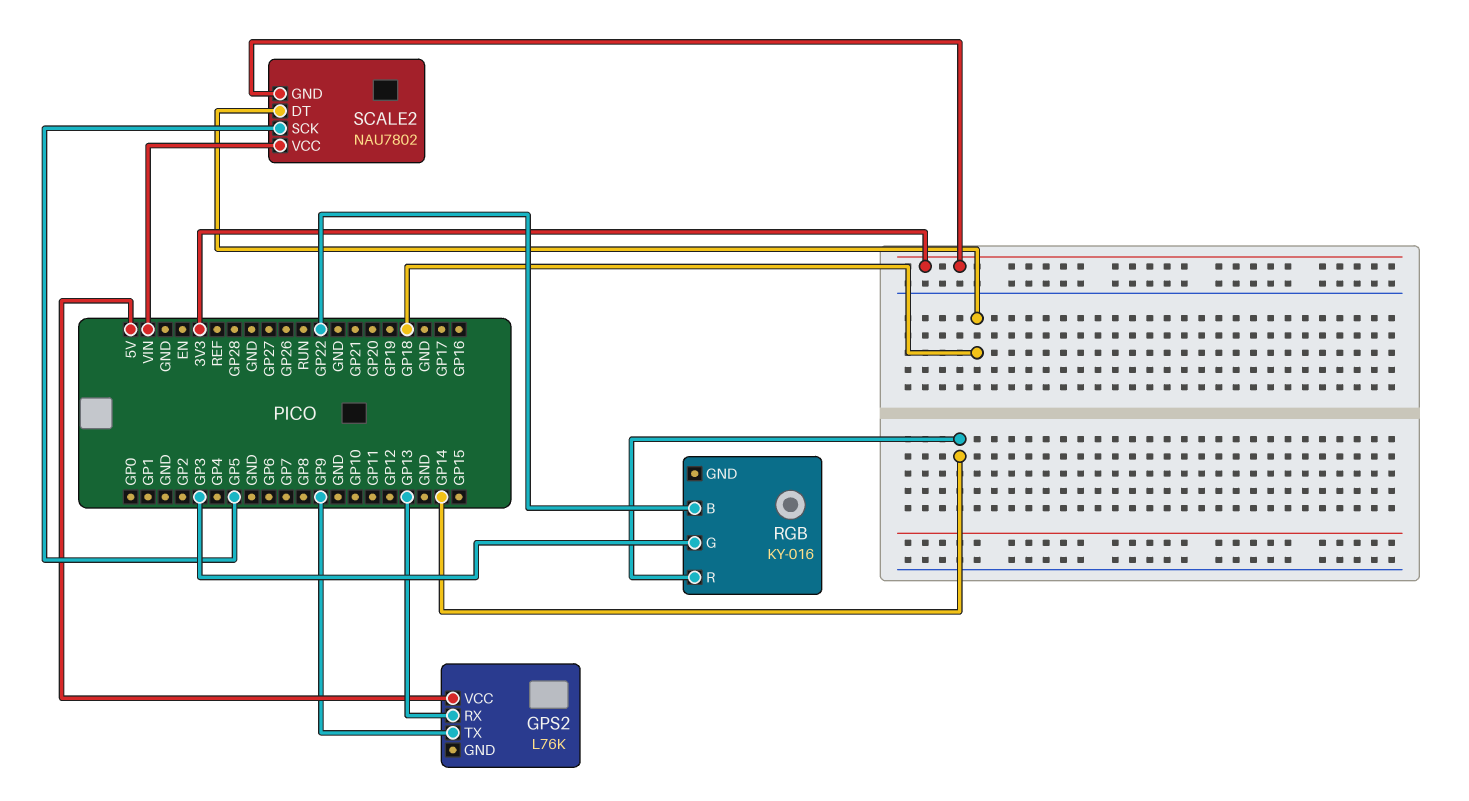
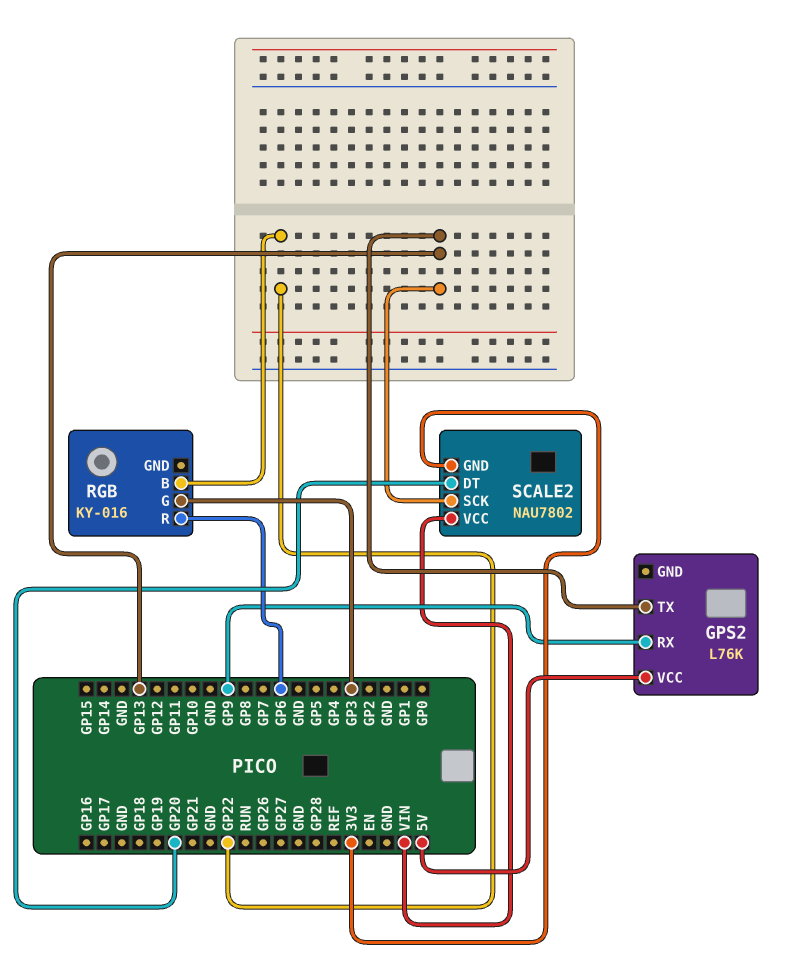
GPS2 pin RX: GP13 -> GP9
GPS2 pin TX: GP9 -> GP13
RGB pin R: GP14 -> GP6
SCALE2 pin DT: GP18 -> GP20
SCALE2 pin SCK: GP5 -> GP13

